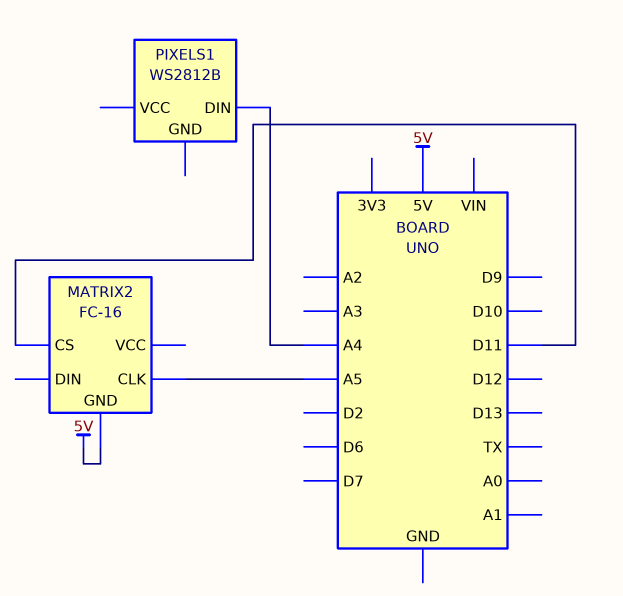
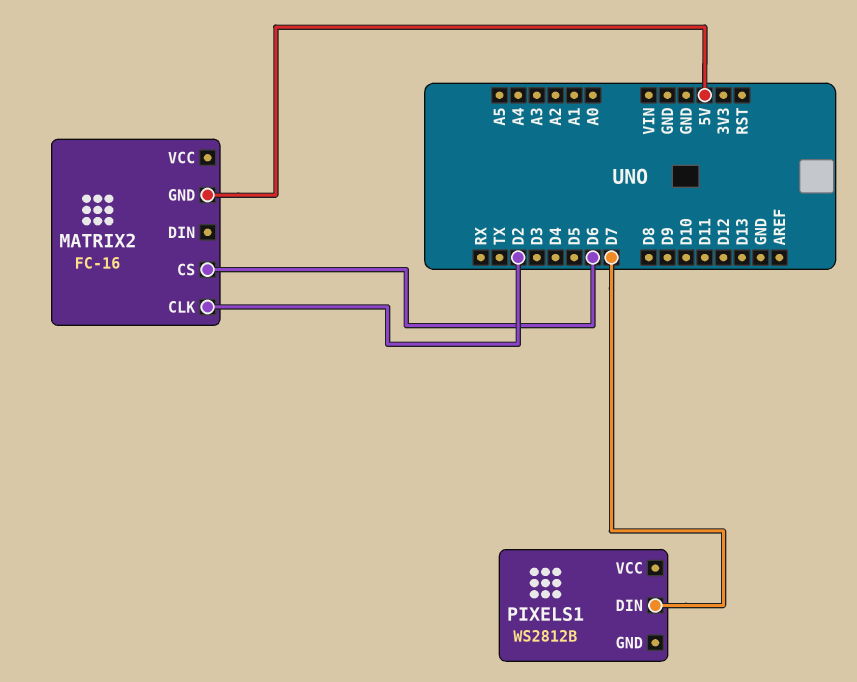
MATRIX2 pin CLK: A5 -> D2
MATRIX2 pin CS: D11 -> D6
PIXELS1 pin DIN: A4 -> D7

